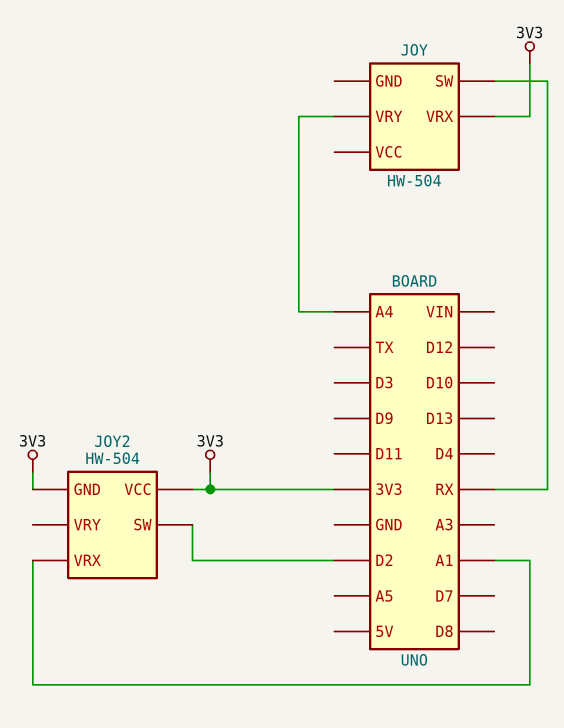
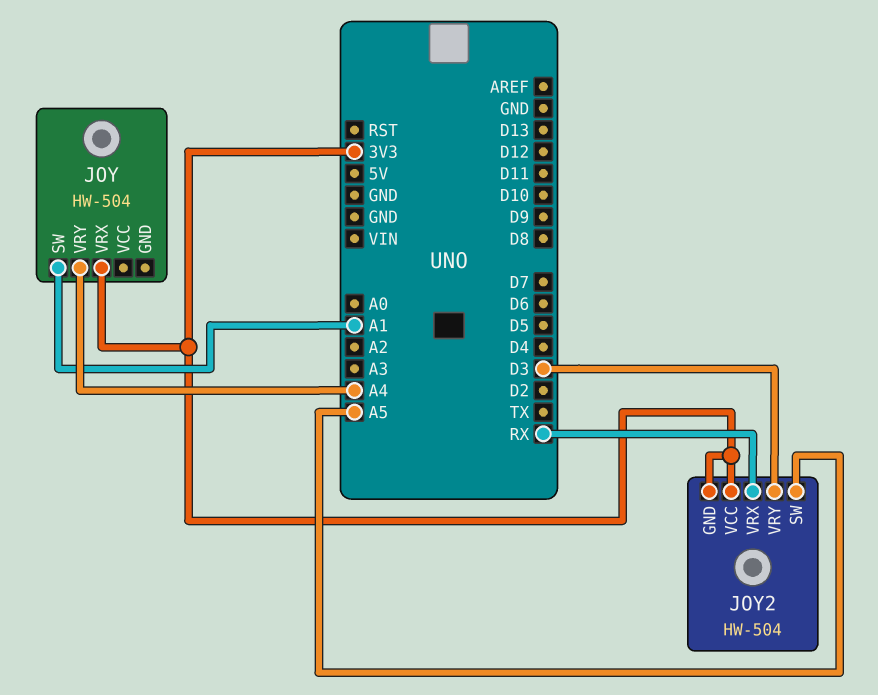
JOY pin SW: RX -> A1
JOY2 pin SW: D2 -> A5
JOY2 pin VRX: A1 -> RX
JOY2 pin VRY: none -> D3

